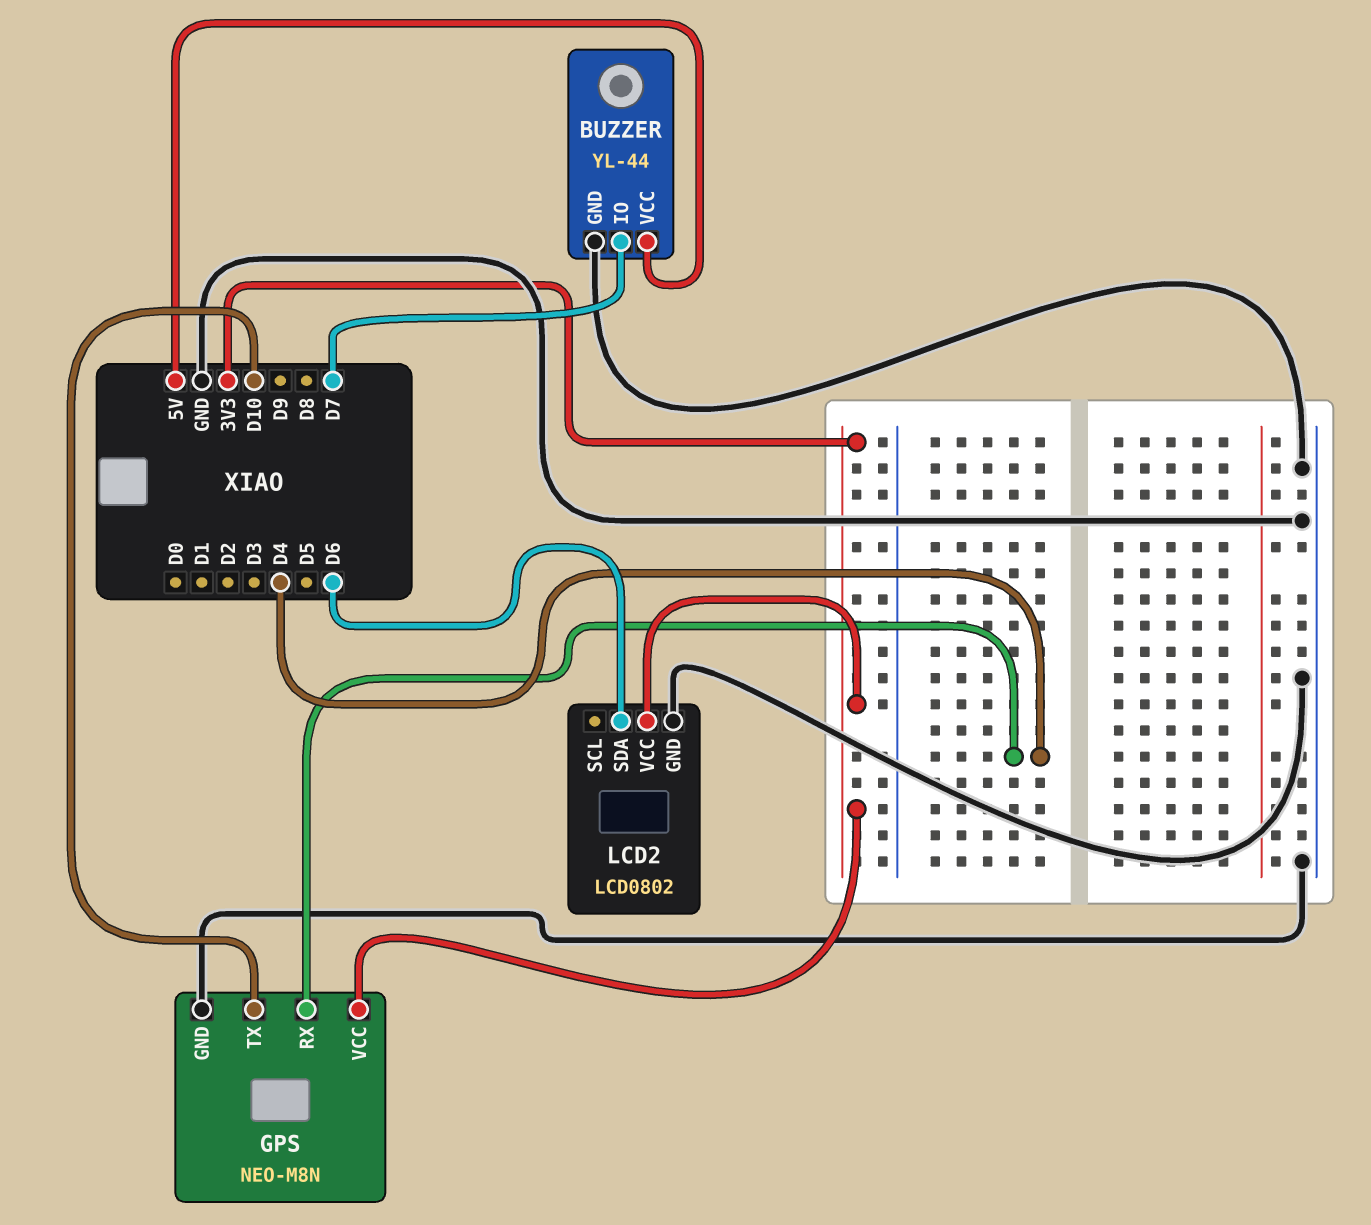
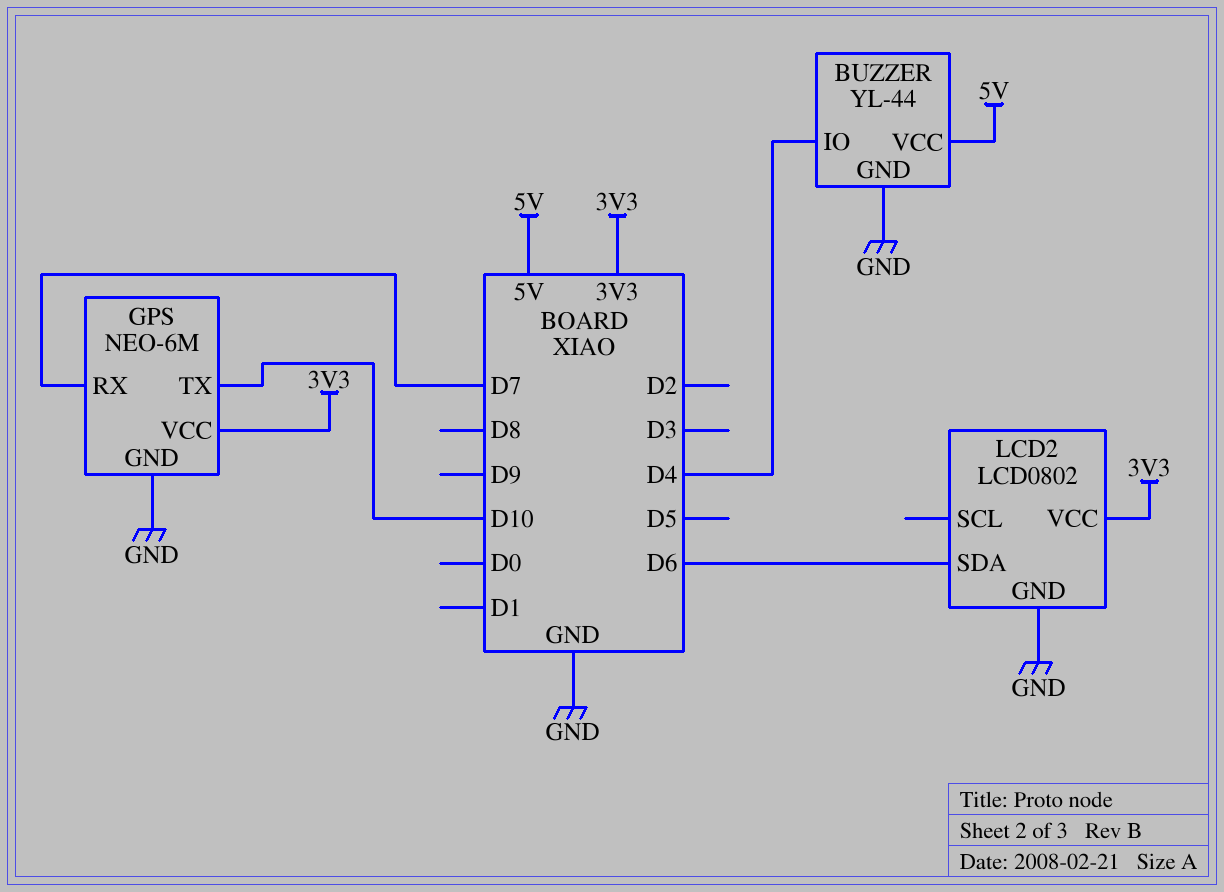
BUZZER pin IO: D7 -> D4
GPS: NEO-M8N -> NEO-6M
GPS pin RX: D4 -> D7

